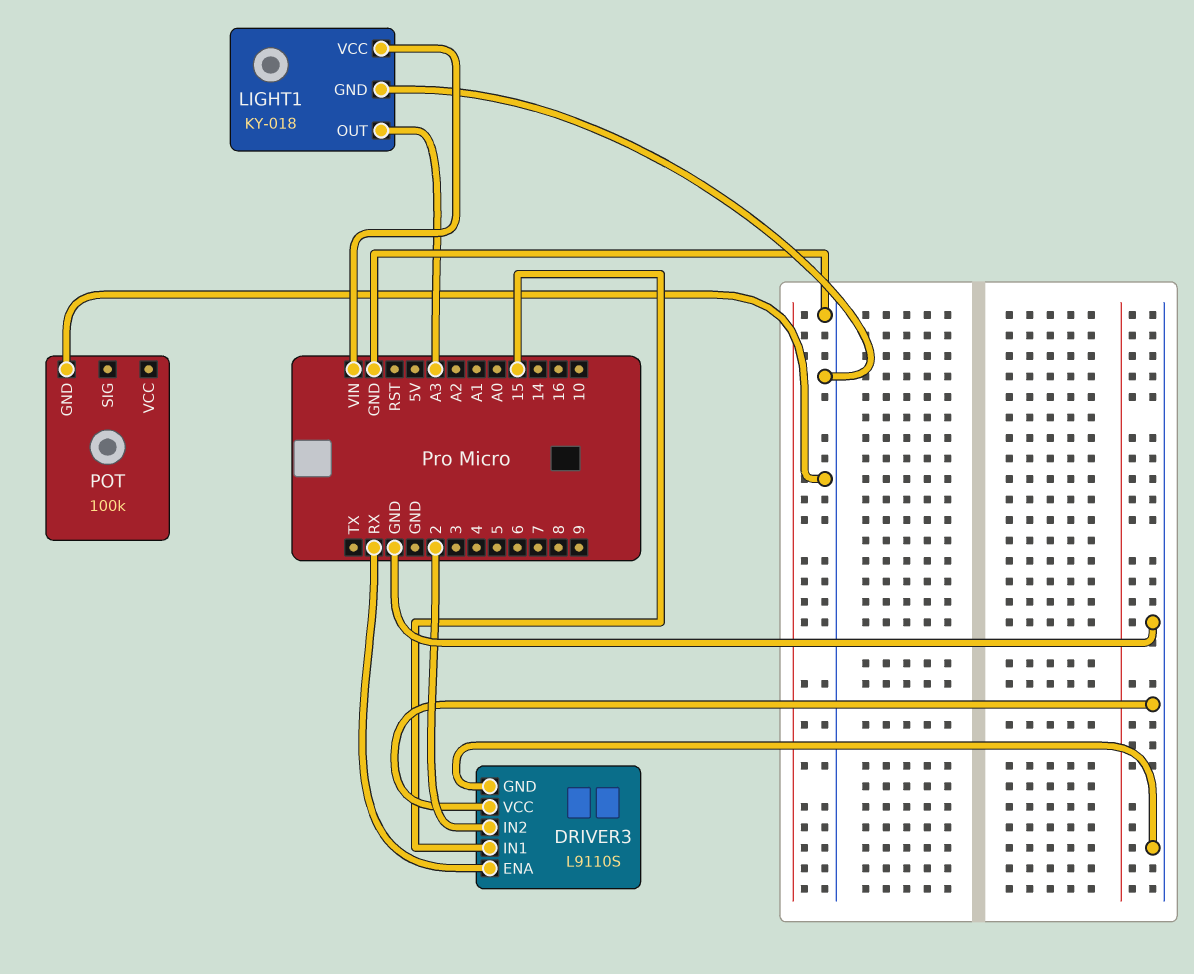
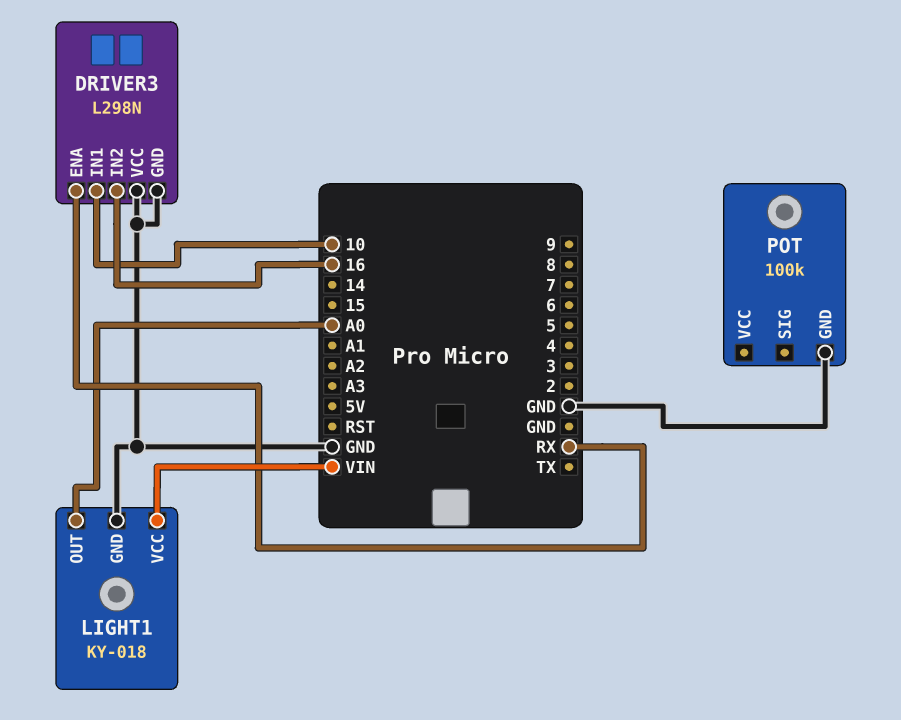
DRIVER3: L9110S -> L298N
DRIVER3 pin IN1: 15 -> 10
DRIVER3 pin IN2: 2 -> 16
LIGHT1 pin OUT: A3 -> A0

